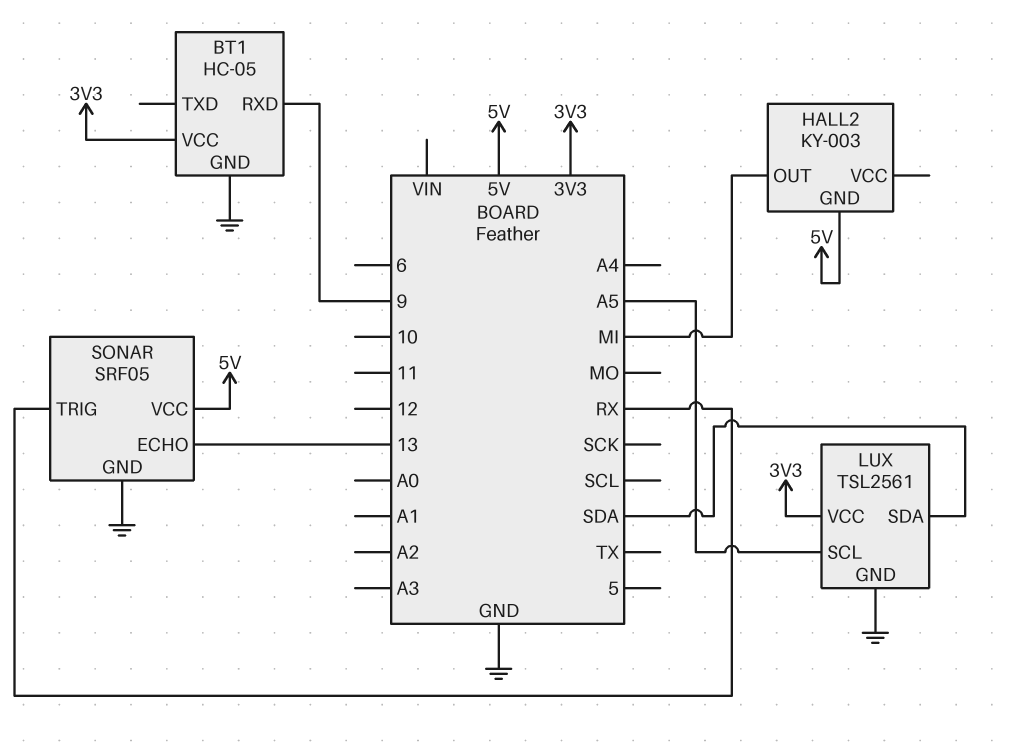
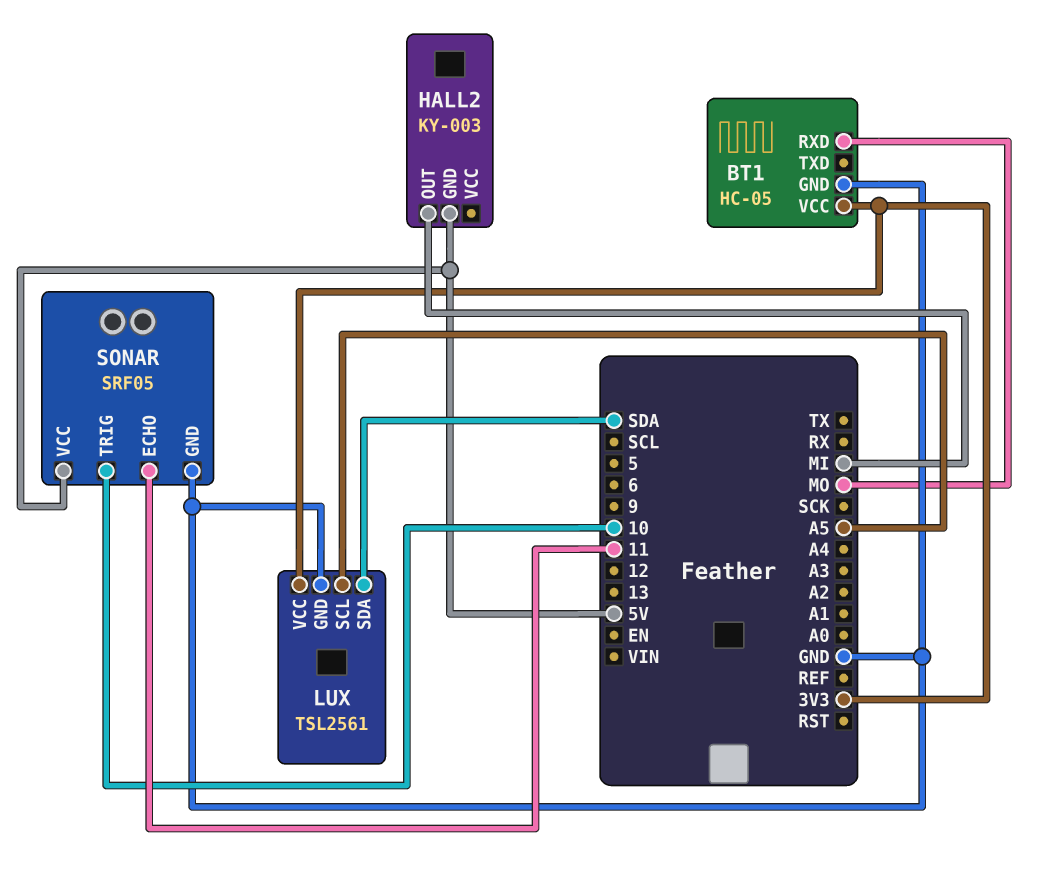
BT1 pin RXD: 9 -> MO
SONAR pin ECHO: 13 -> 11
SONAR pin TRIG: RX -> 10

